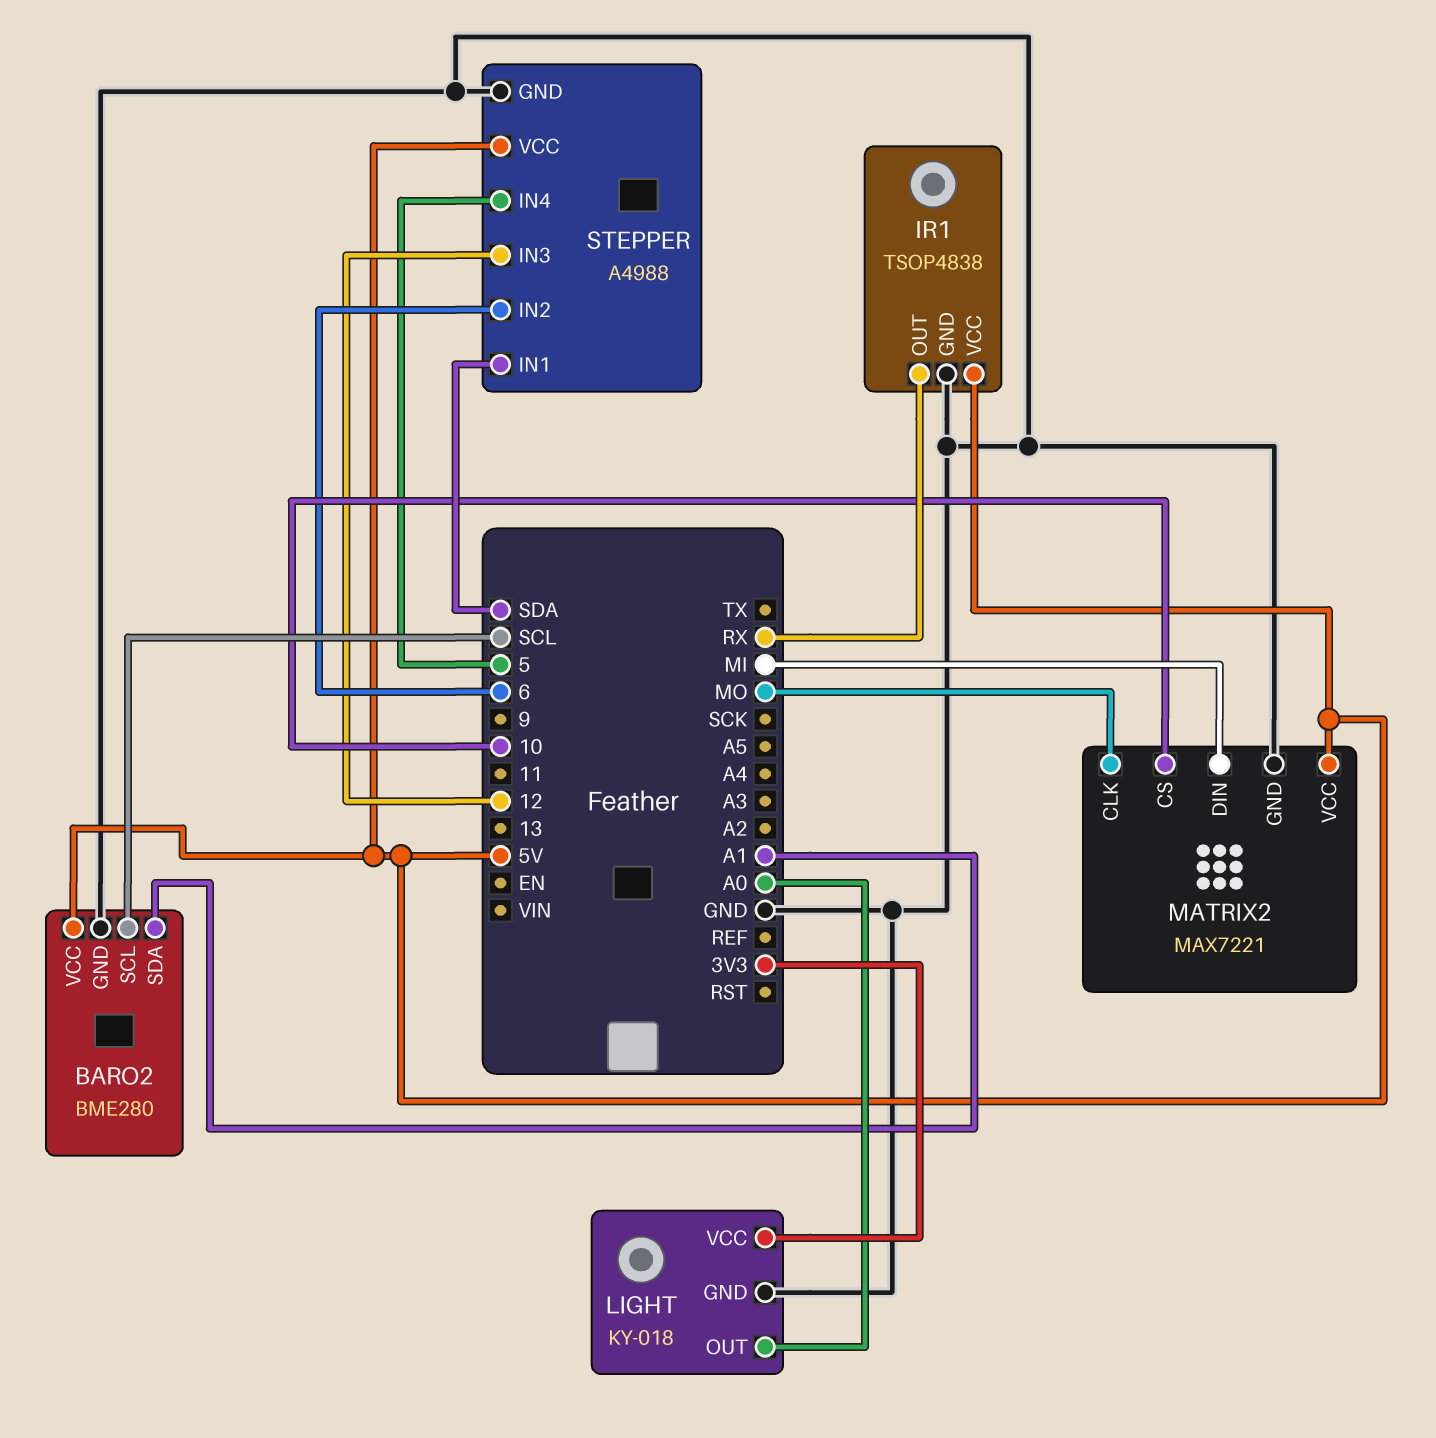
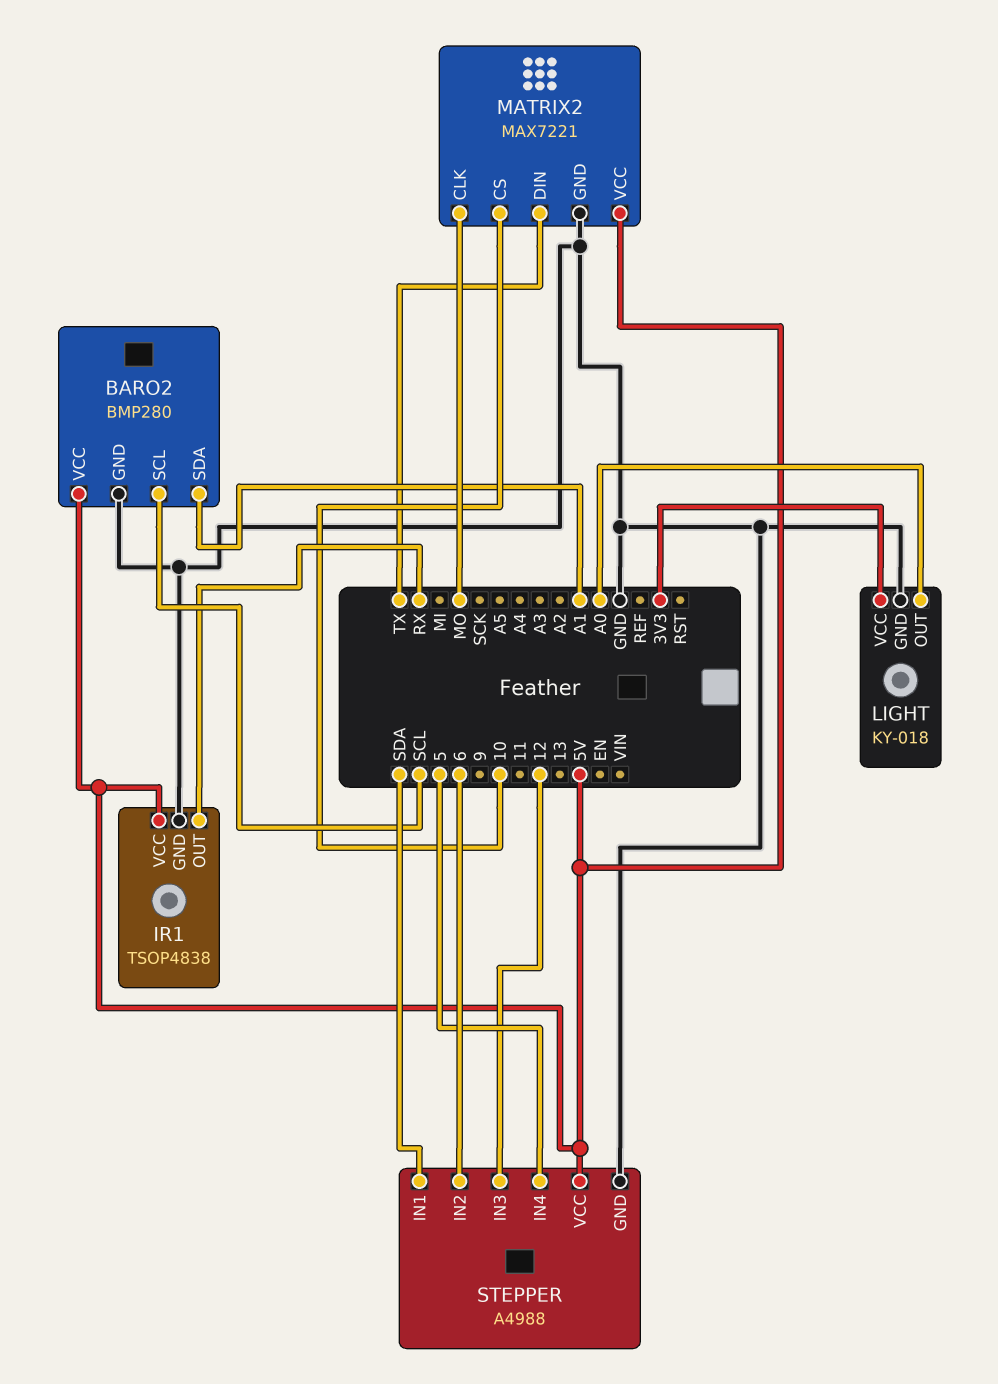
BARO2: BME280 -> BMP280
MATRIX2 pin DIN: MI -> TX

